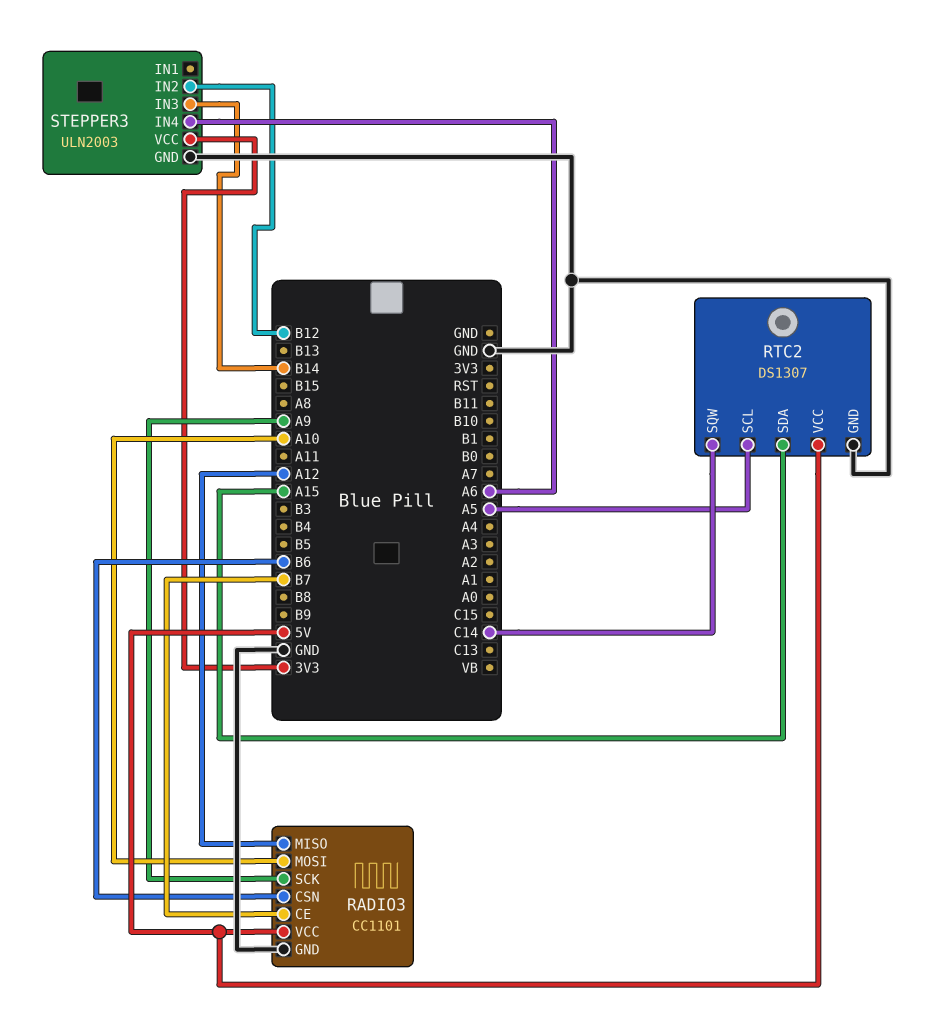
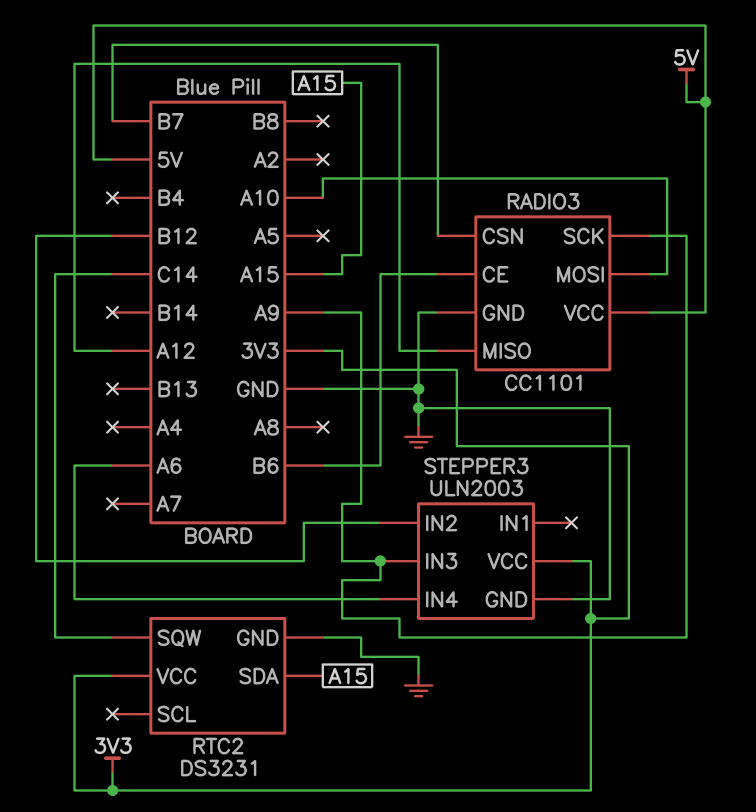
RADIO3 pin CE: B7 -> B6
RADIO3 pin CSN: B6 -> B7
RTC2: DS1307 -> DS3231
RTC2 pin SCL: A5 -> none
RTC2 pin VCC: 5V -> 3V3
STEPPER3 pin IN3: B14 -> A9

